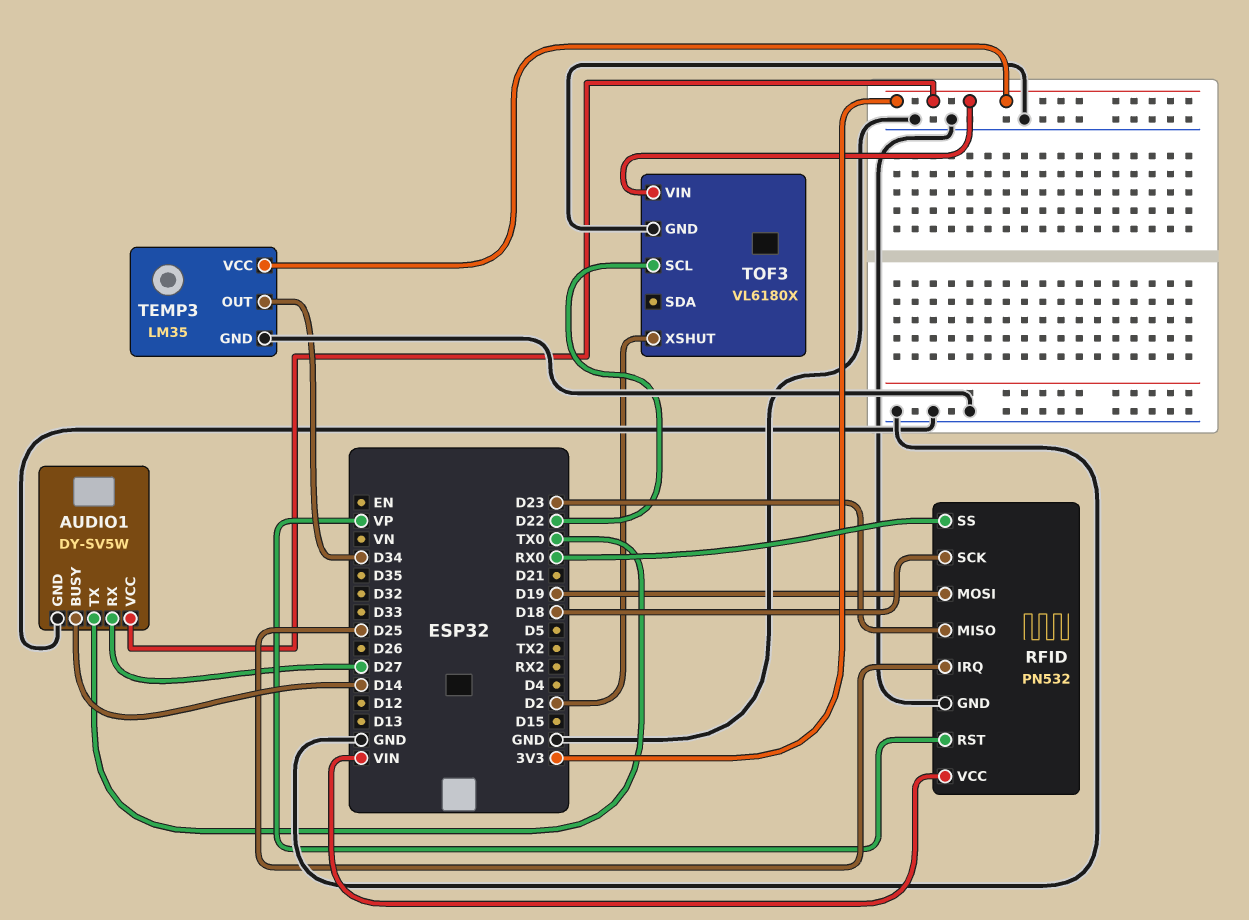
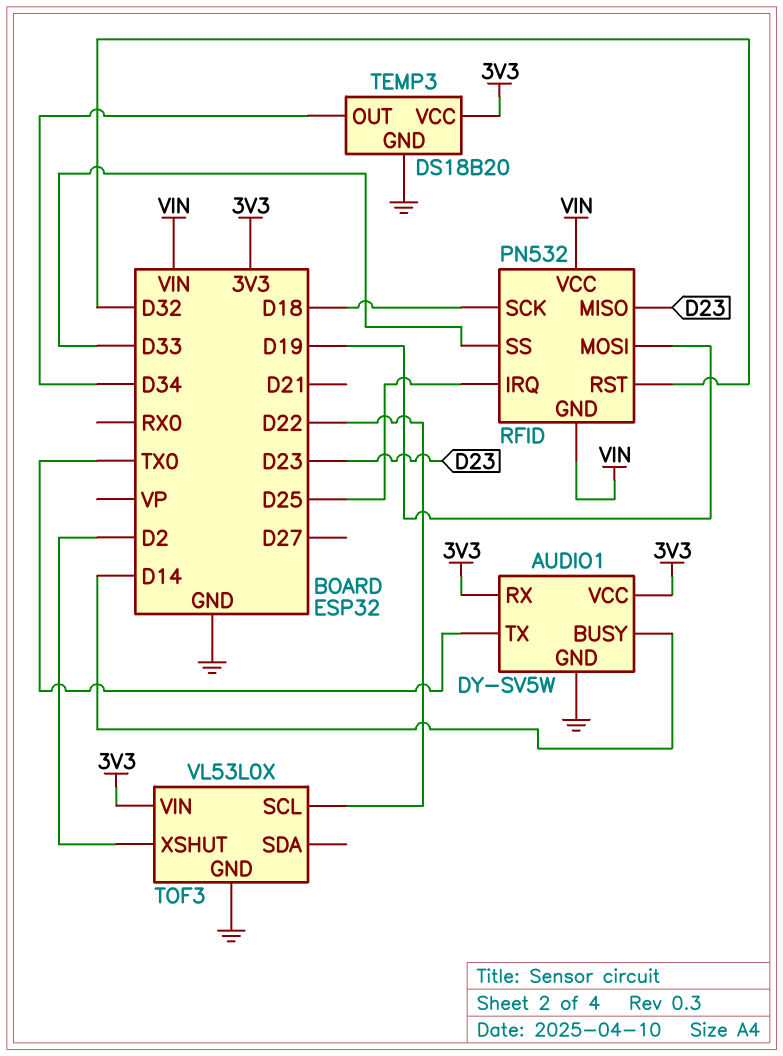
AUDIO1 pin RX: D27 -> 3V3
RFID pin GND: GND -> VIN
RFID pin RST: VP -> D32
RFID pin SS: RX0 -> D33
TEMP3: LM35 -> DS18B20
TOF3: VL6180X -> VL53L0X

